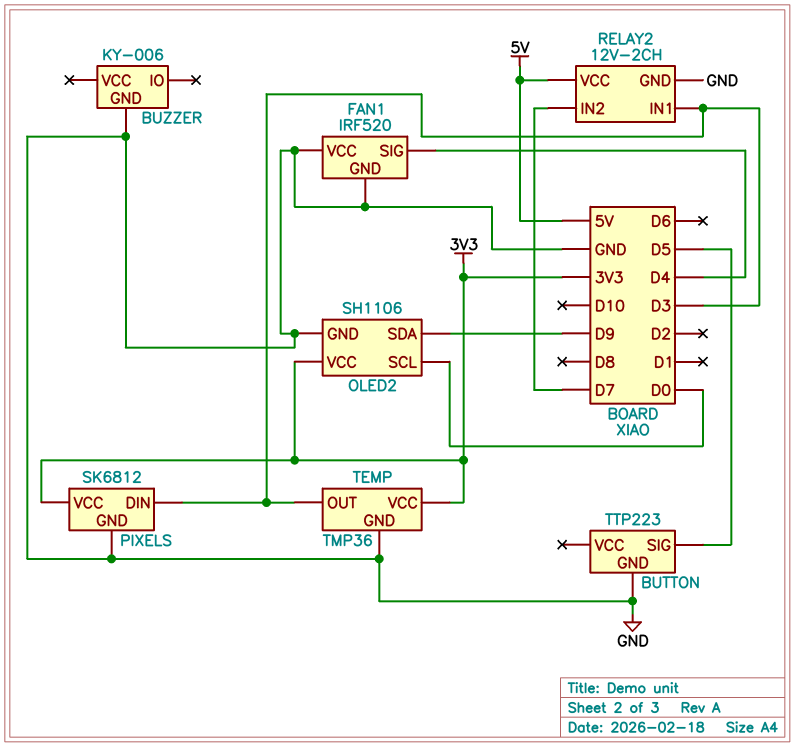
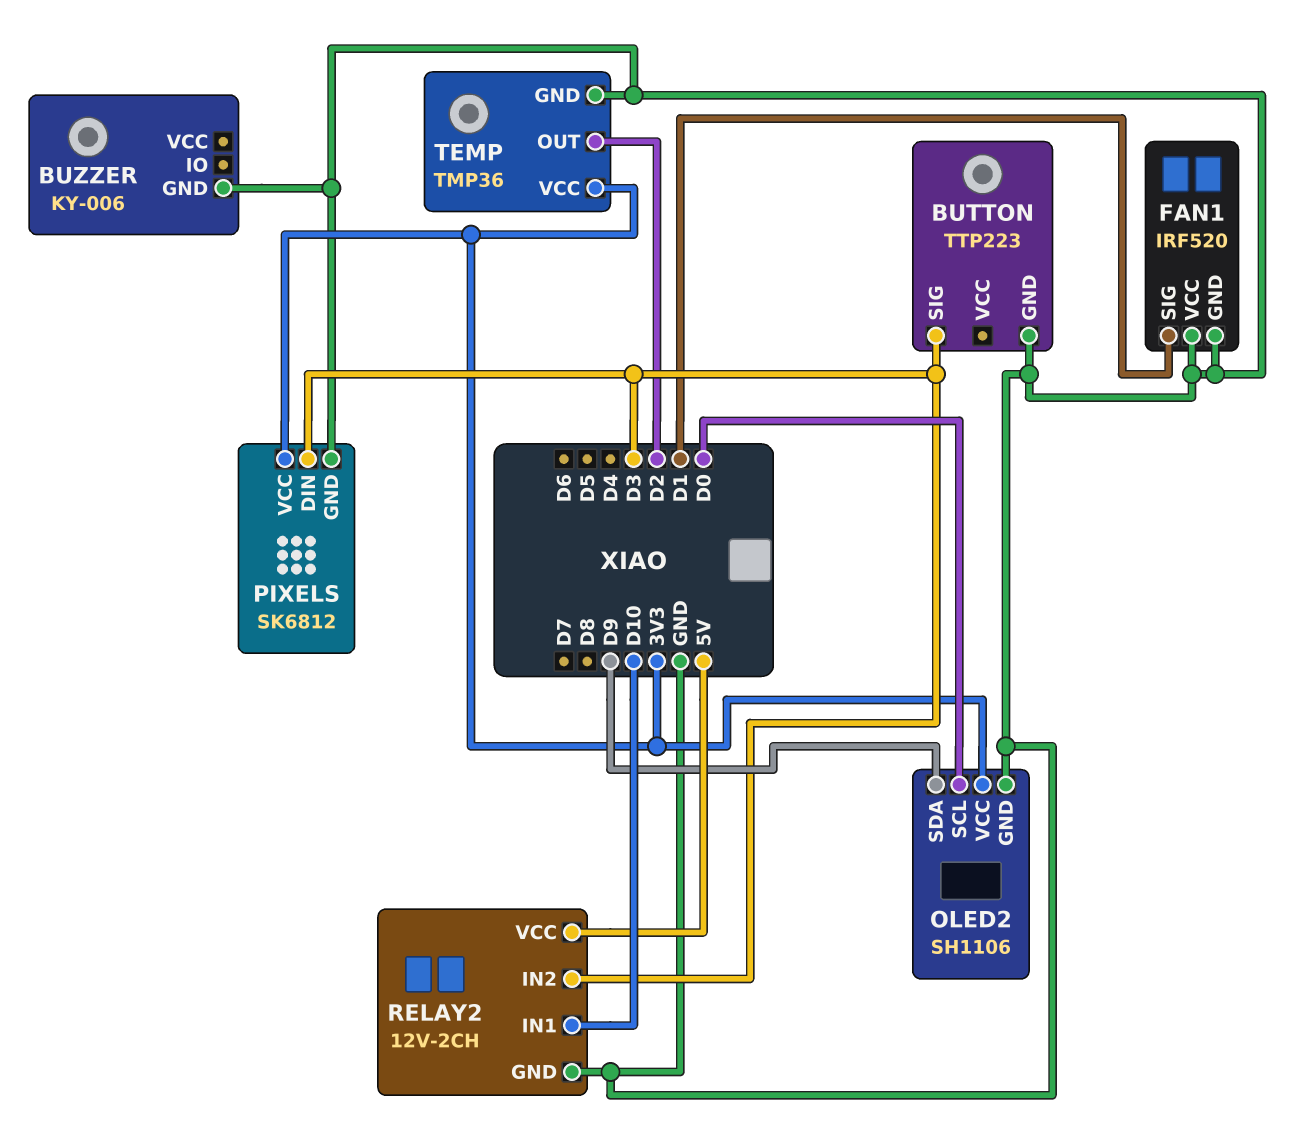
BUTTON pin SIG: D5 -> D3
FAN1 pin SIG: D4 -> D1
RELAY2 pin IN1: D3 -> D10
RELAY2 pin IN2: D7 -> D3
TEMP pin OUT: D3 -> D2

